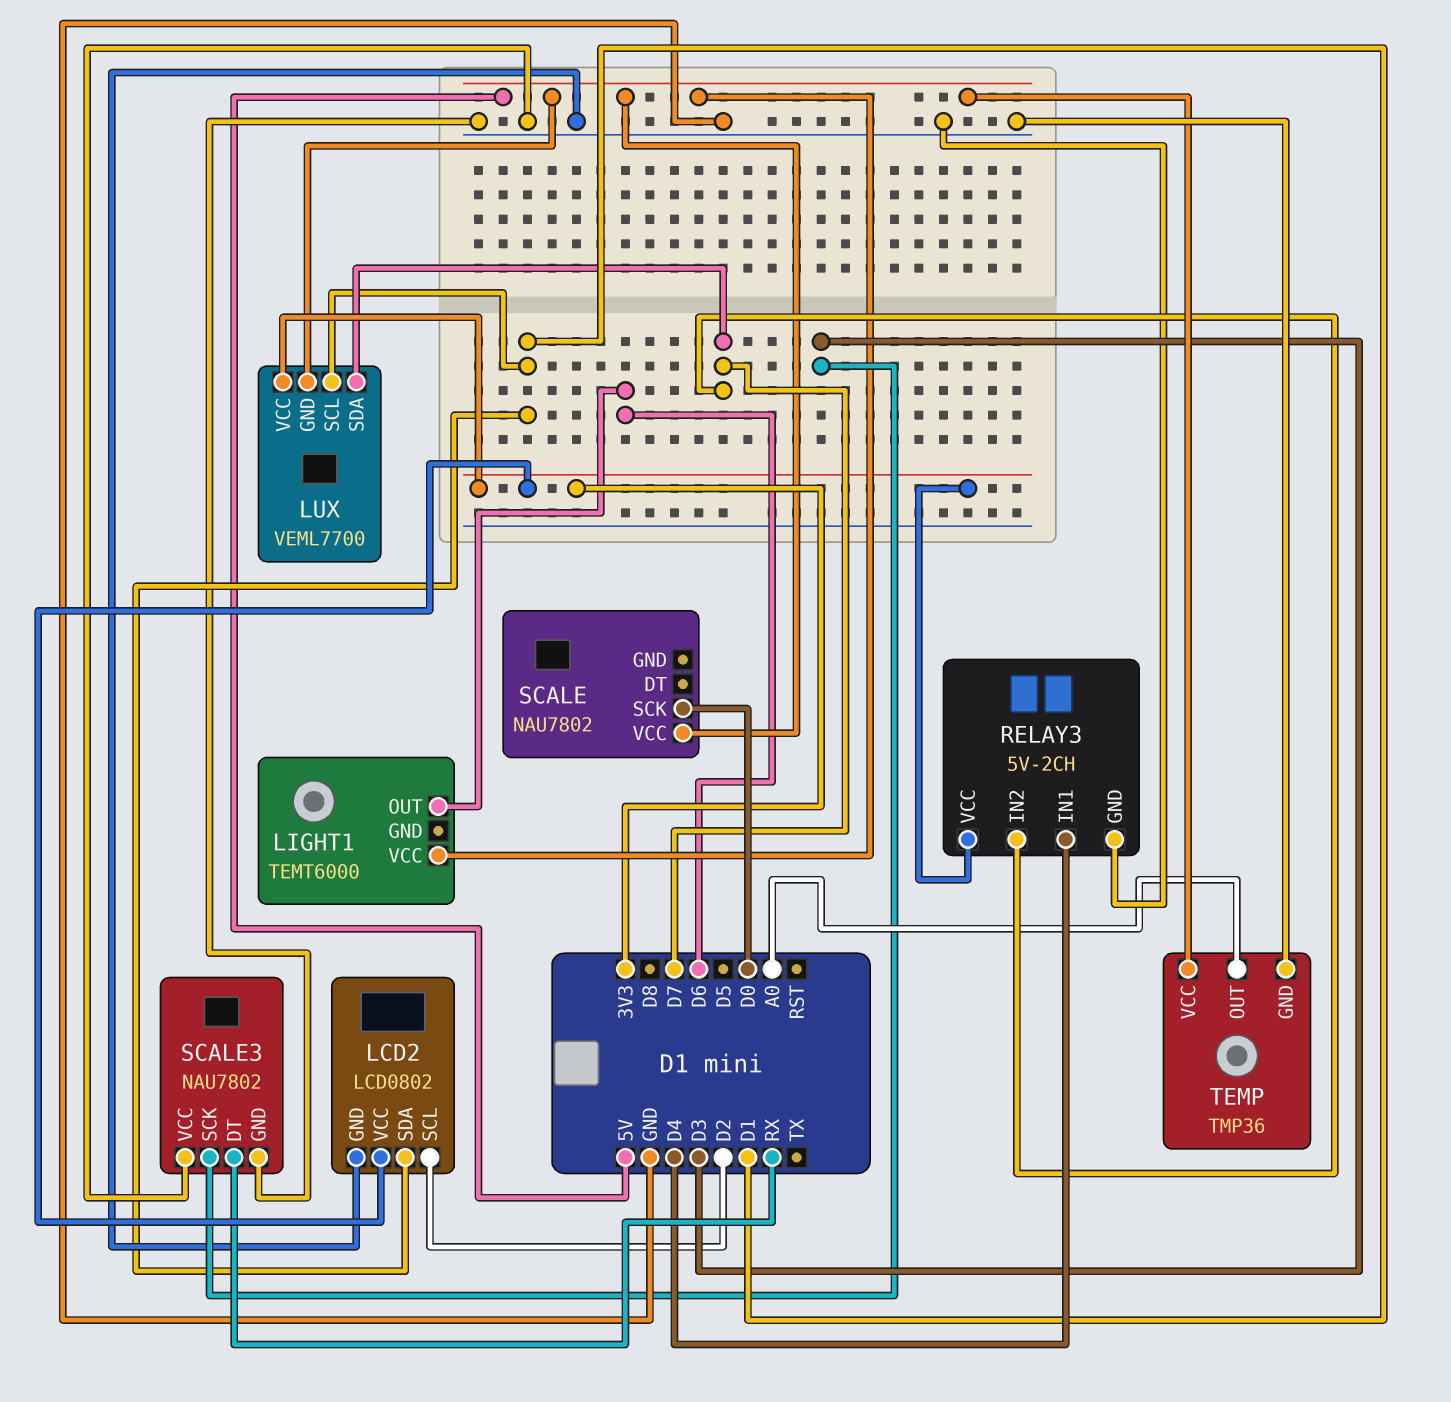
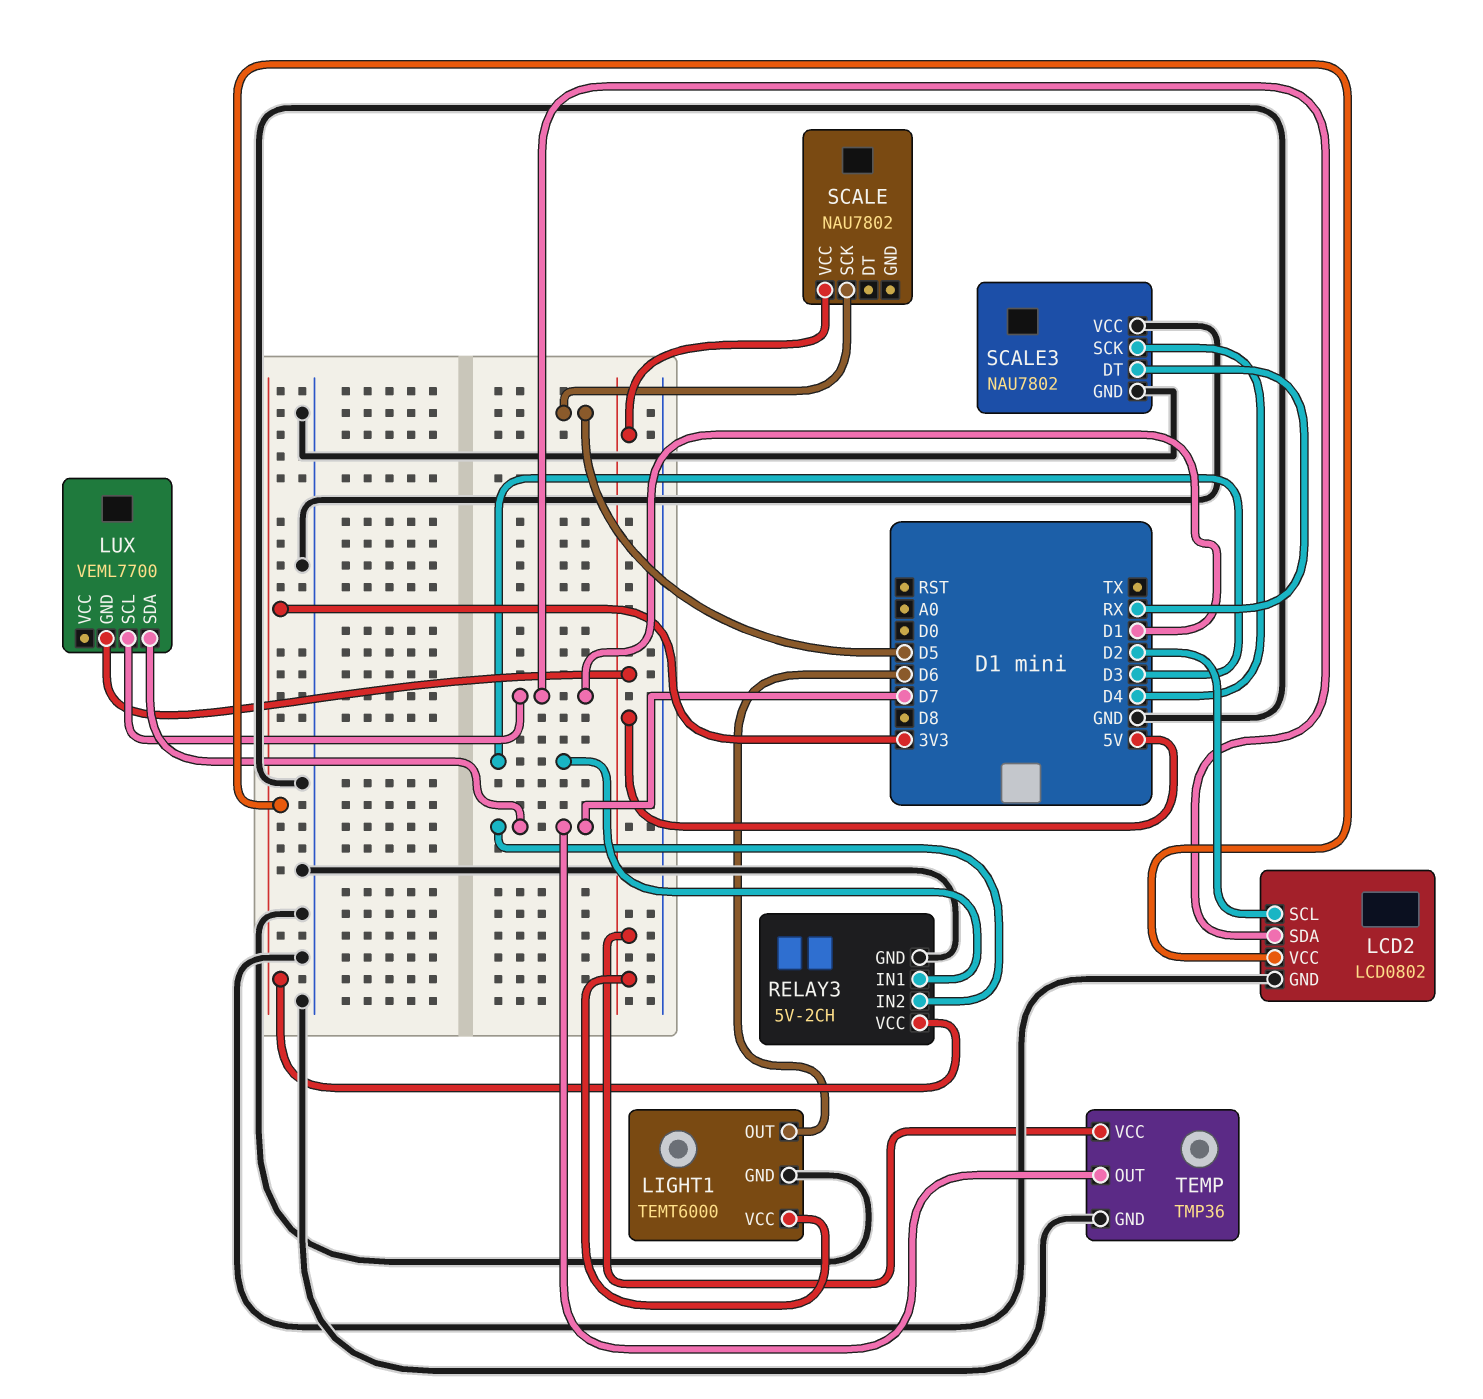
LIGHT1 pin GND: none -> GND
LUX pin VCC: 3V3 -> none
RELAY3 pin IN1: D4 -> D3
SCALE pin SCK: D0 -> D5
SCALE3 pin SCK: D3 -> D4
TEMP pin OUT: A0 -> D7

